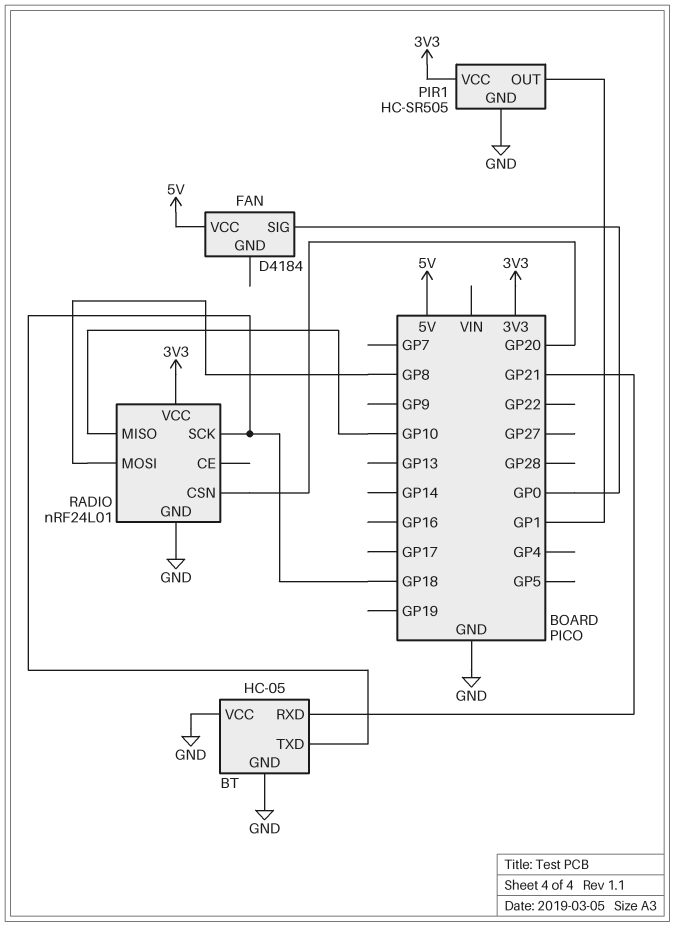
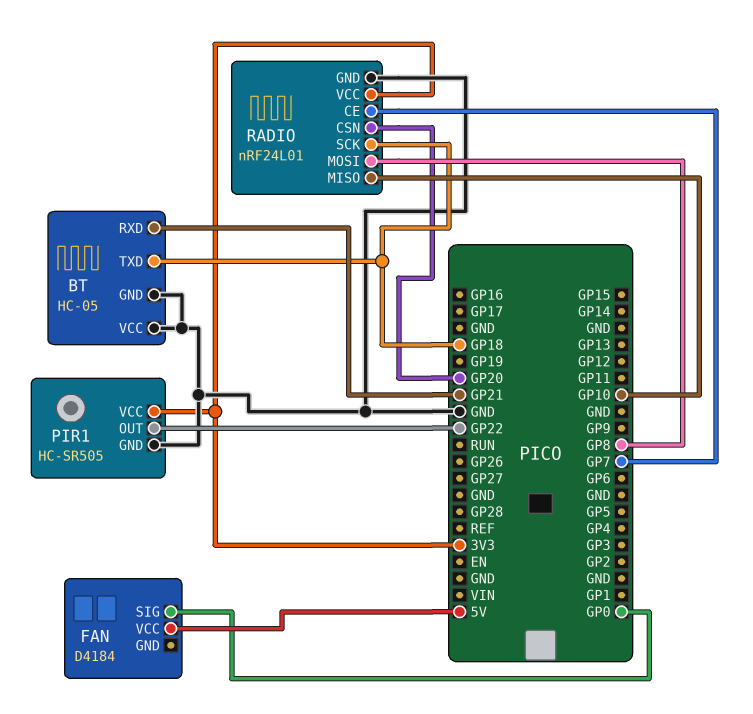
PIR1 pin OUT: GP1 -> GP22
RADIO pin CE: none -> GP7

